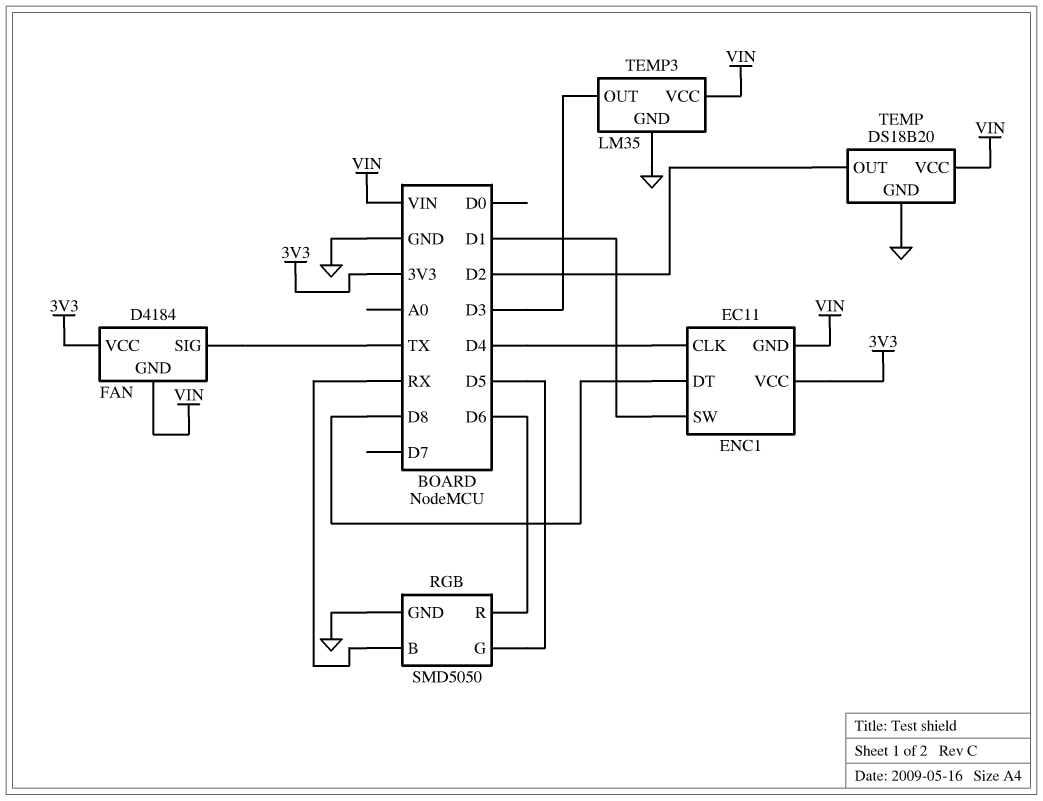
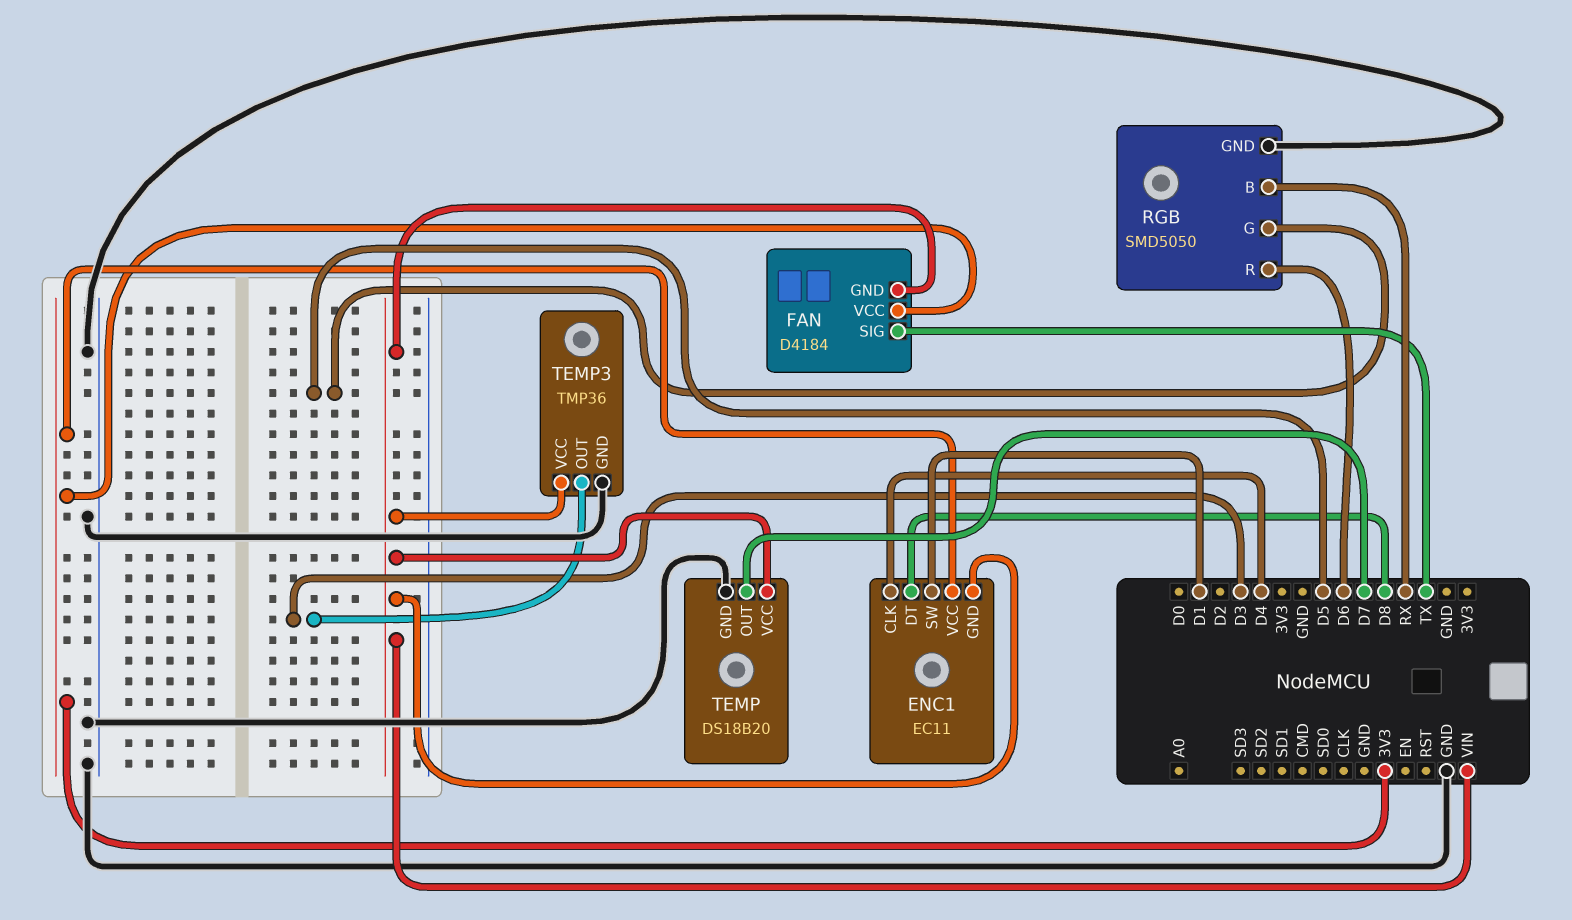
TEMP pin OUT: D2 -> D7
TEMP3: LM35 -> TMP36

